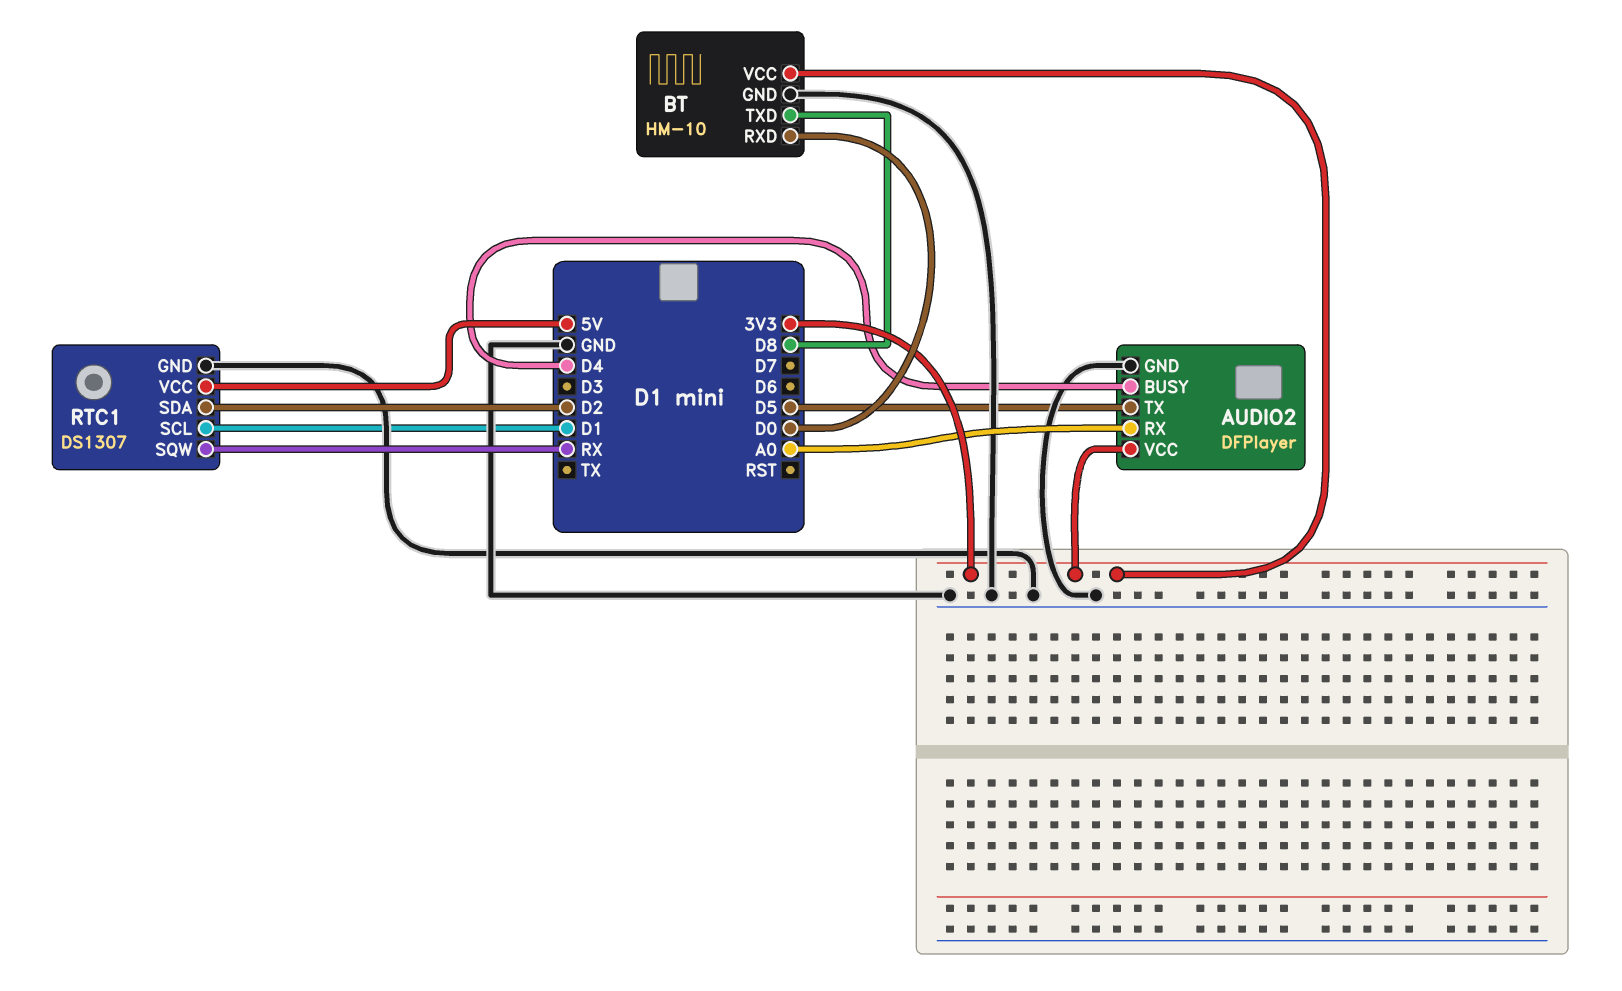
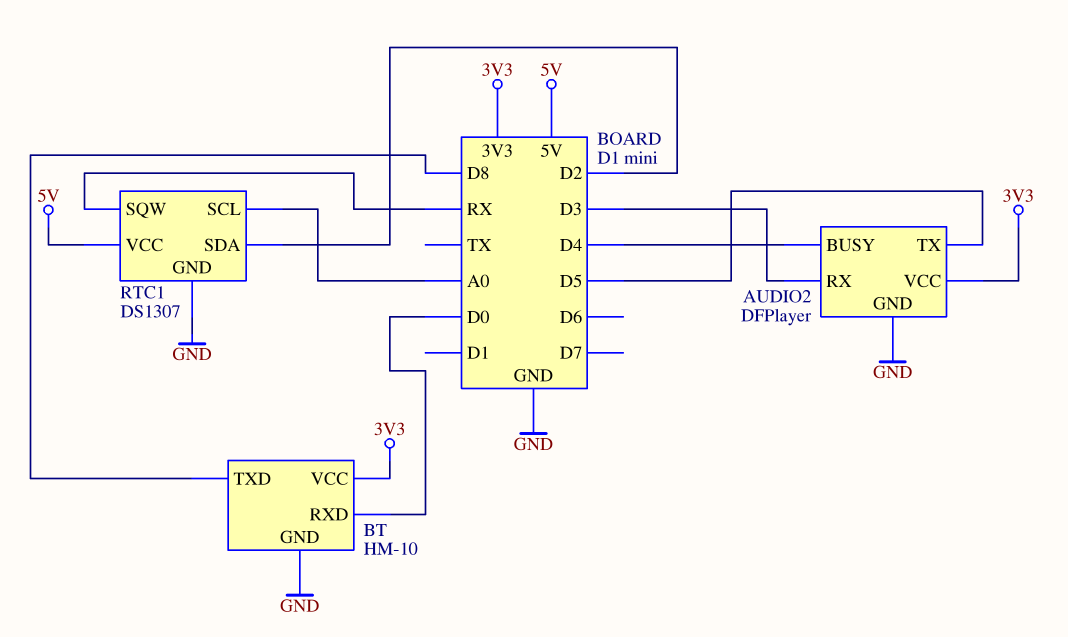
AUDIO2 pin RX: A0 -> D3
RTC1 pin SCL: D1 -> A0

